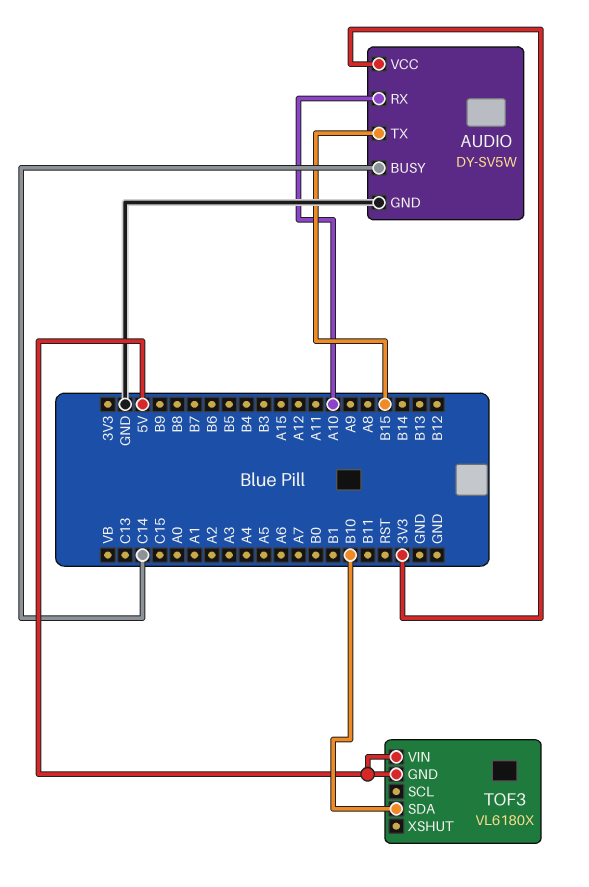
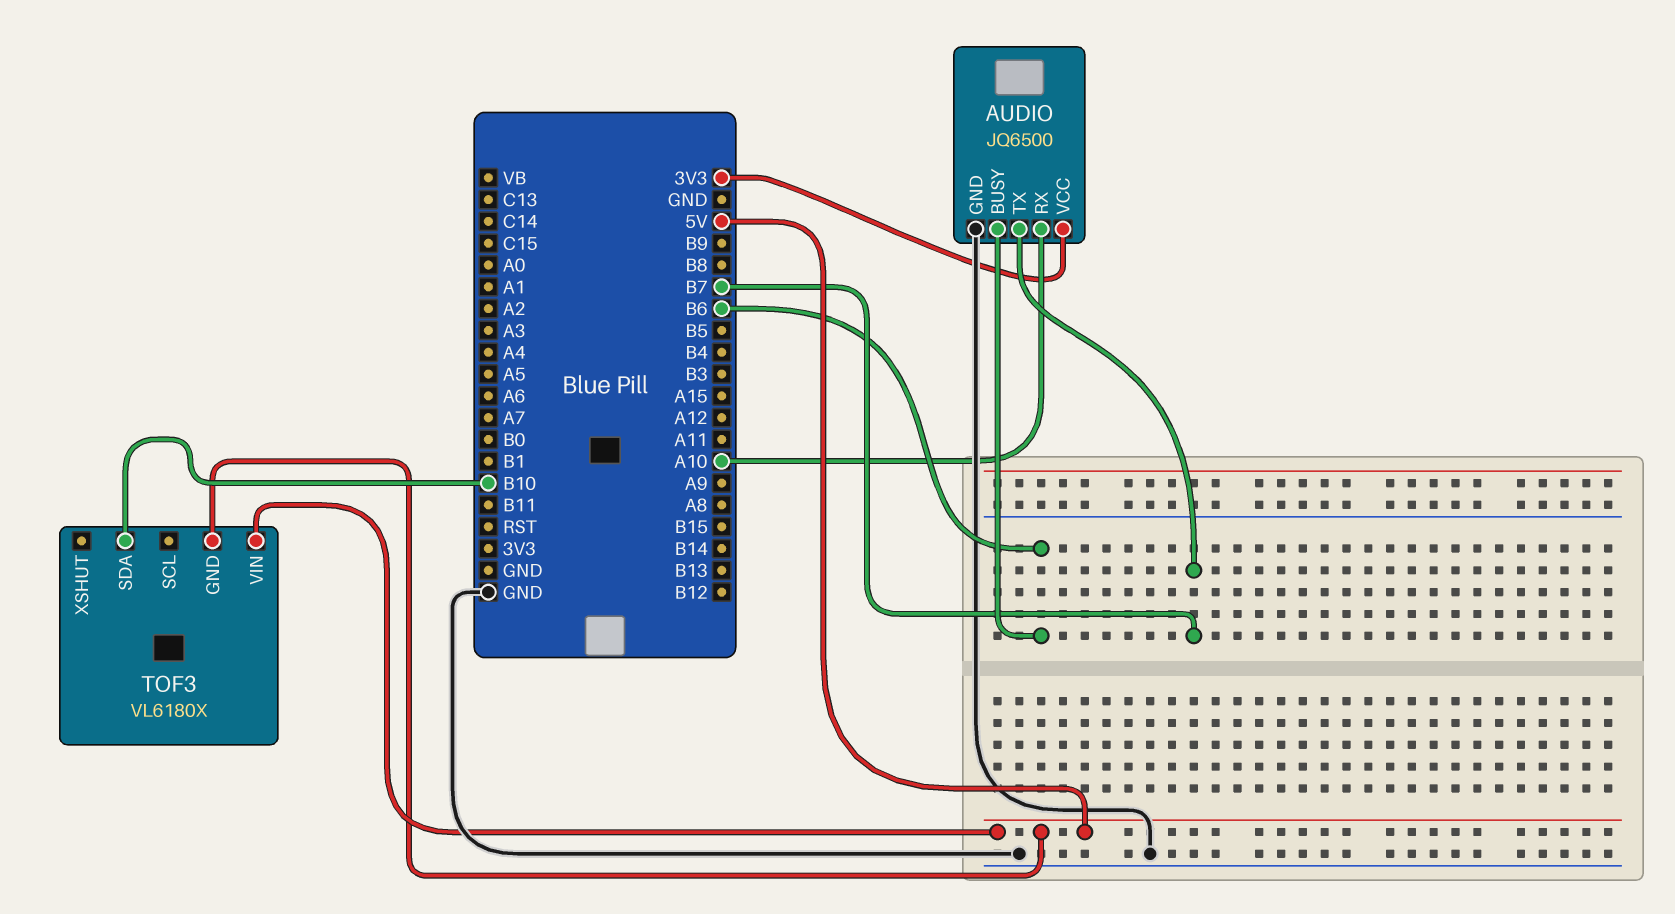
AUDIO: DY-SV5W -> JQ6500
AUDIO pin BUSY: C14 -> B6
AUDIO pin TX: B15 -> B7

